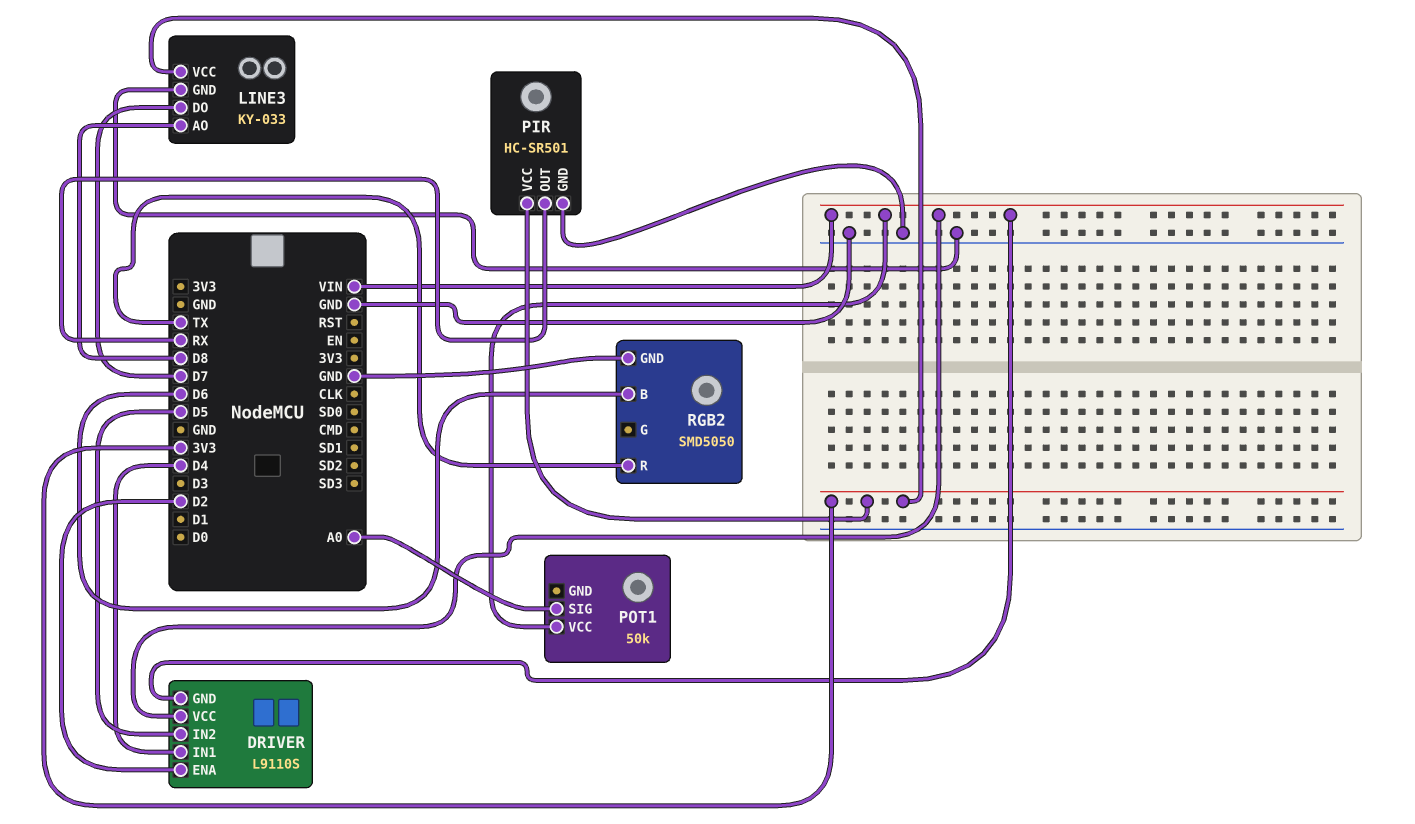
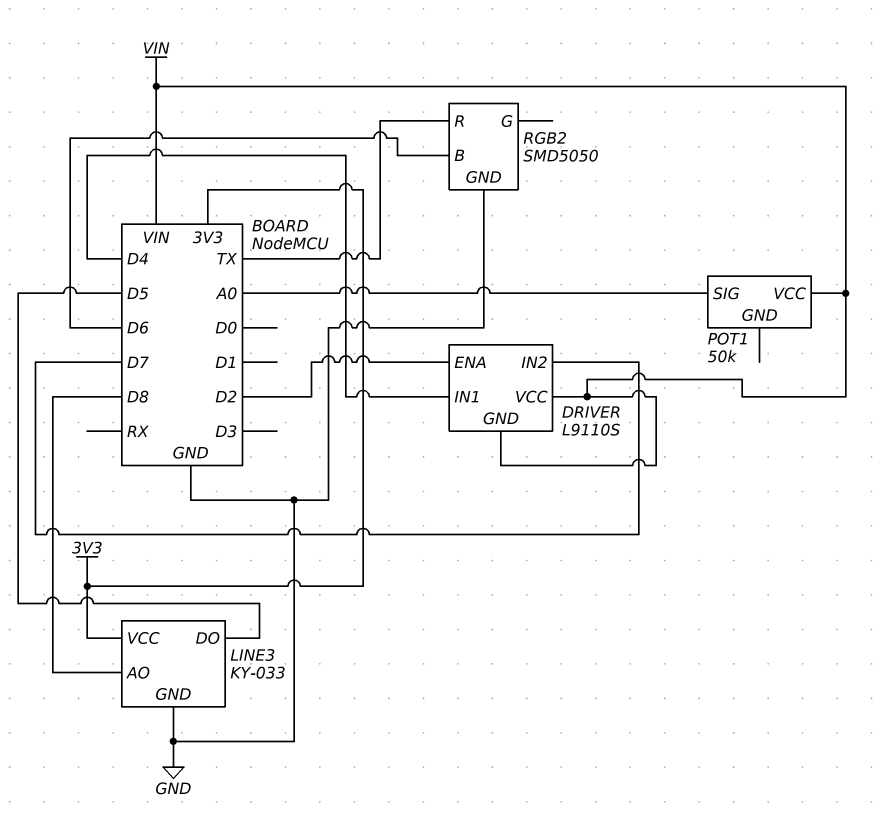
DRIVER pin IN2: D5 -> D7
LINE3 pin DO: D7 -> D5
PIR: HC-SR501 -> none
PIR pin GND: GND -> none
PIR pin OUT: RX -> none
PIR pin VCC: 3V3 -> none

